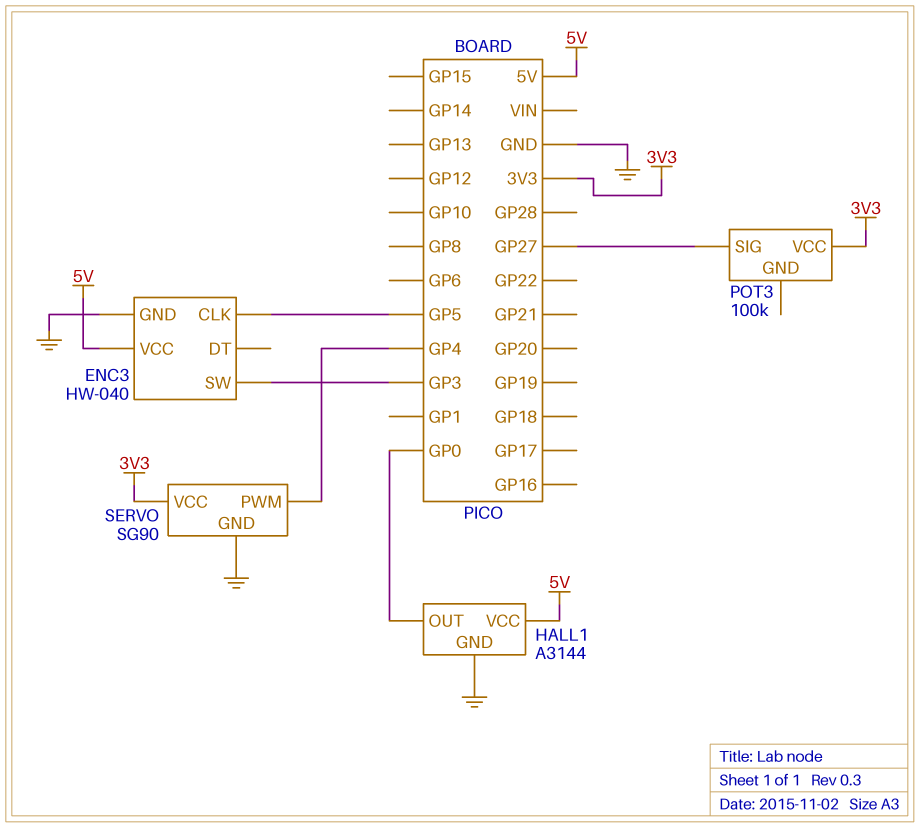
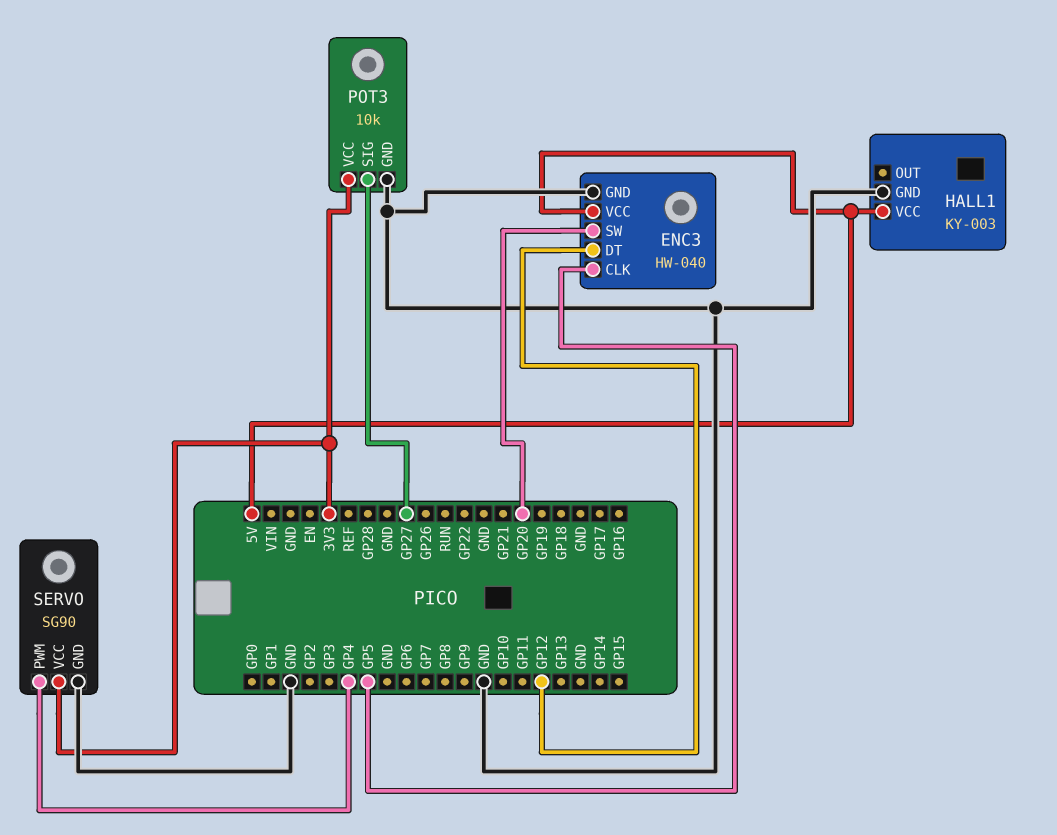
ENC3 pin DT: none -> GP12
ENC3 pin SW: GP3 -> GP20
HALL1: A3144 -> KY-003
HALL1 pin OUT: GP0 -> none
POT3: 100k -> 10k
POT3 pin GND: none -> GND

